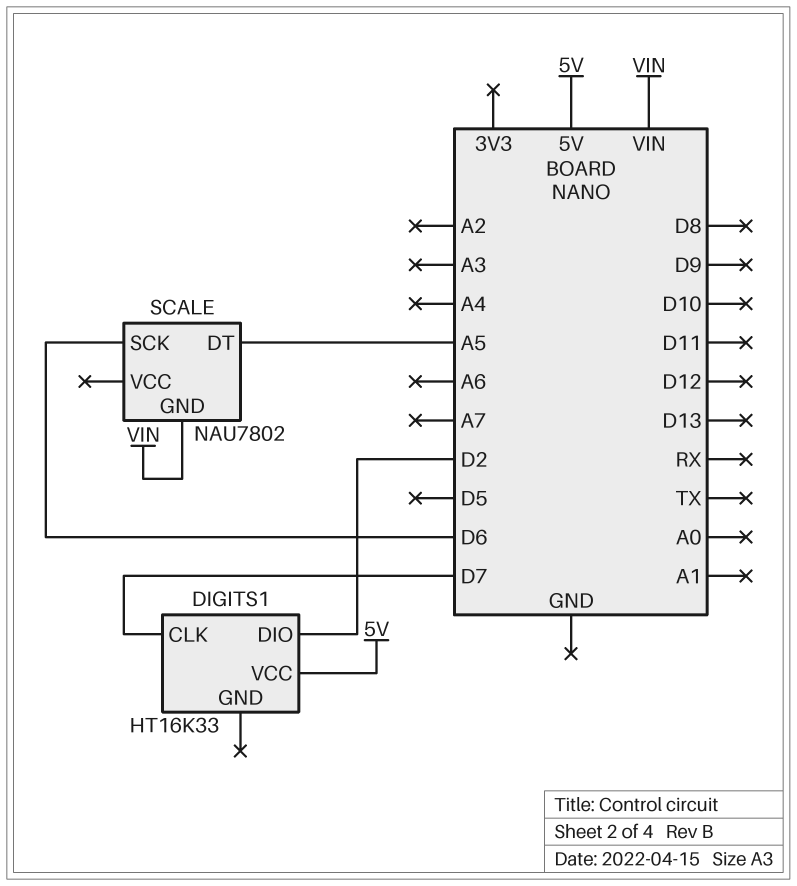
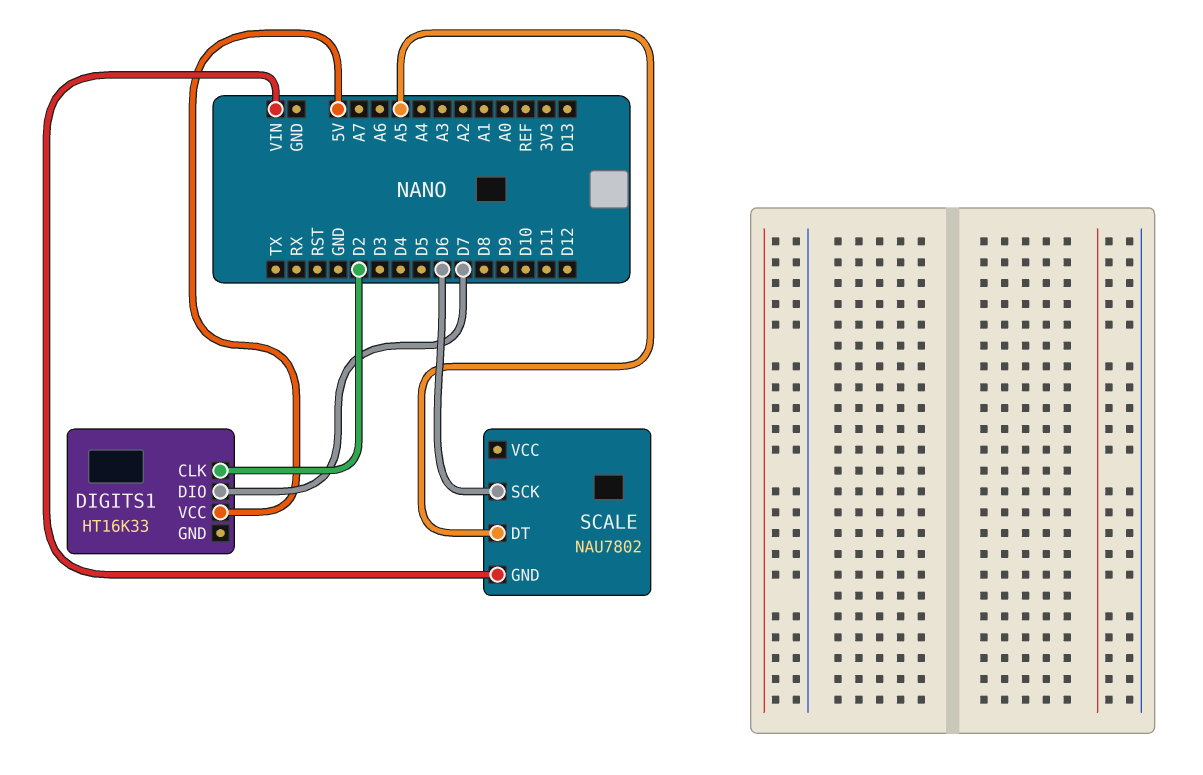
DIGITS1 pin CLK: D7 -> D2
DIGITS1 pin DIO: D2 -> D7

